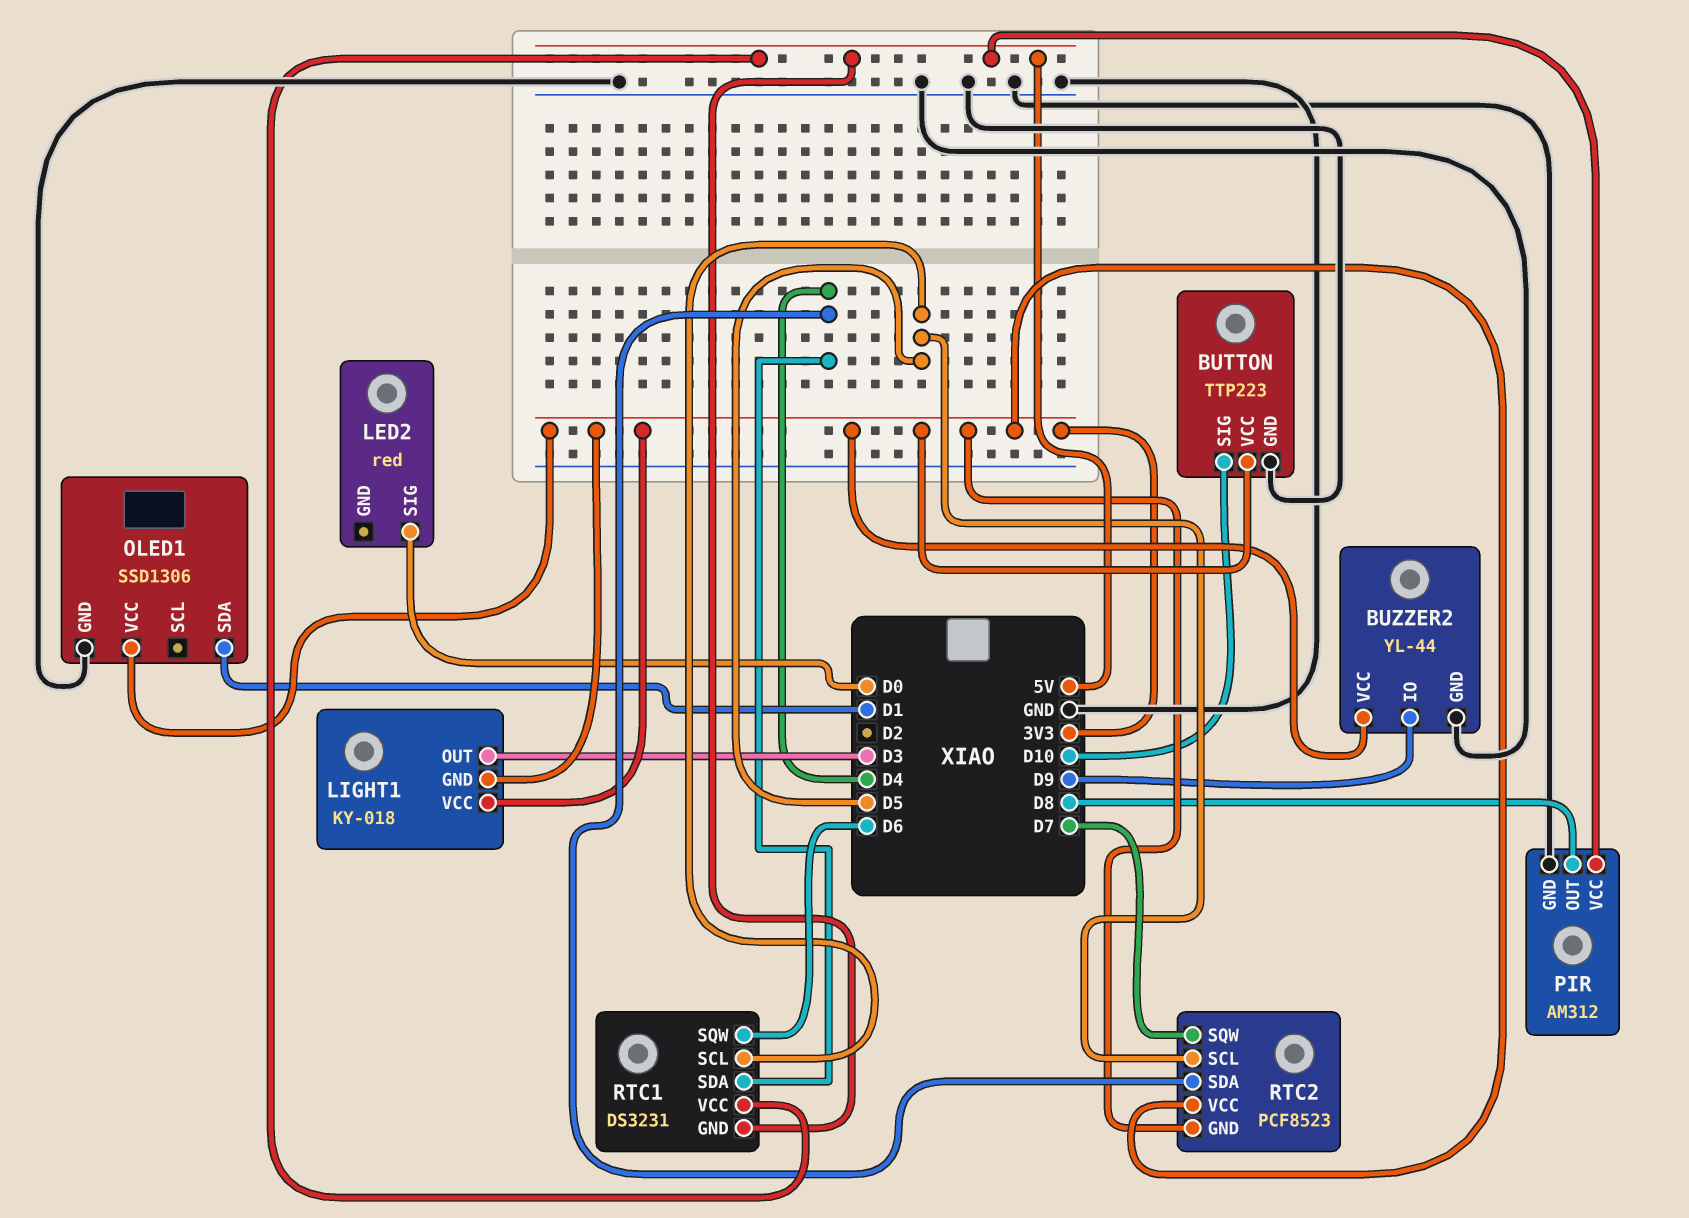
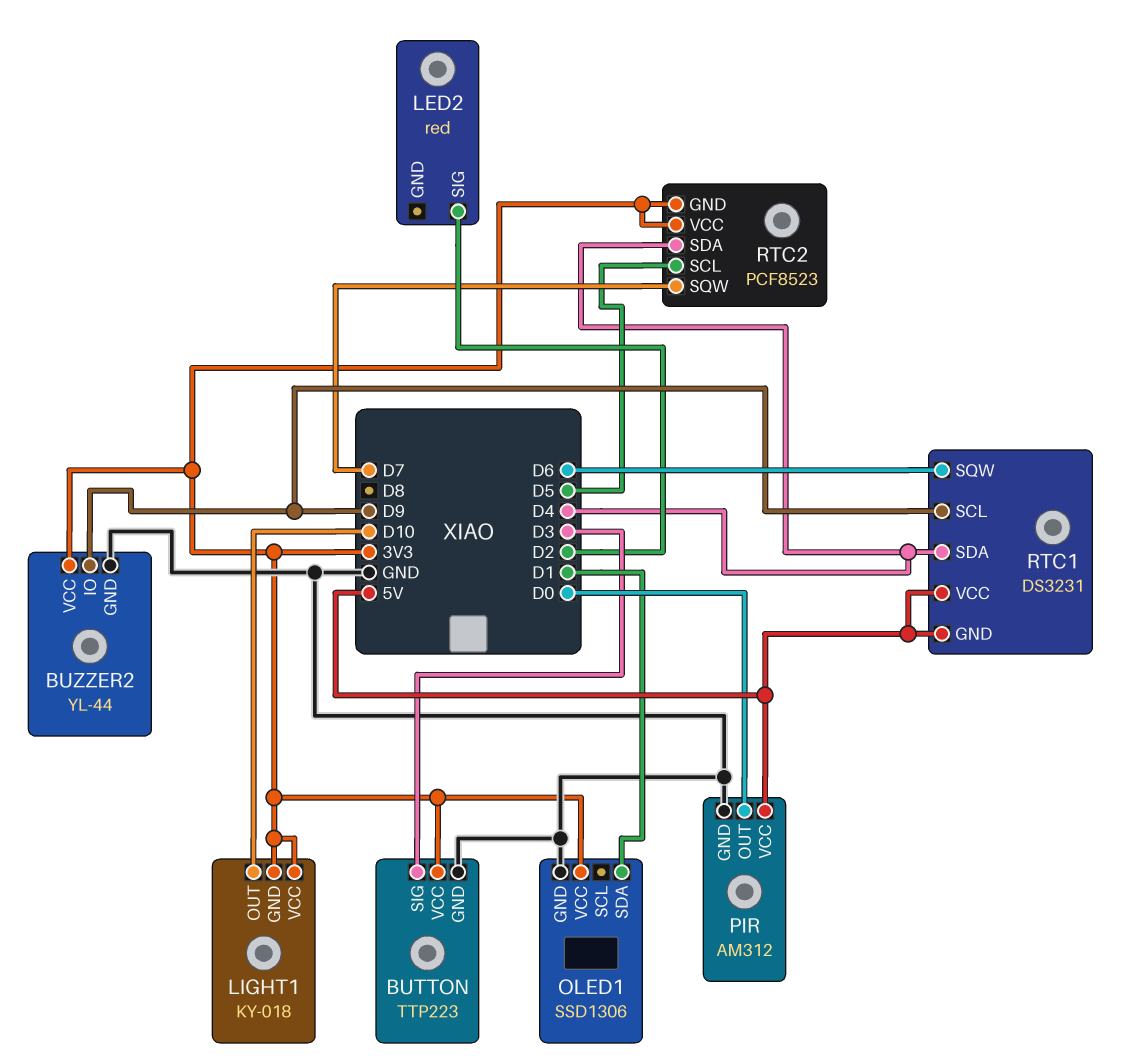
BUTTON pin SIG: D10 -> D3
LED2 pin SIG: D0 -> D2
LIGHT1 pin OUT: D3 -> D10
PIR pin OUT: D8 -> D0
RTC1 pin SCL: D5 -> D9

